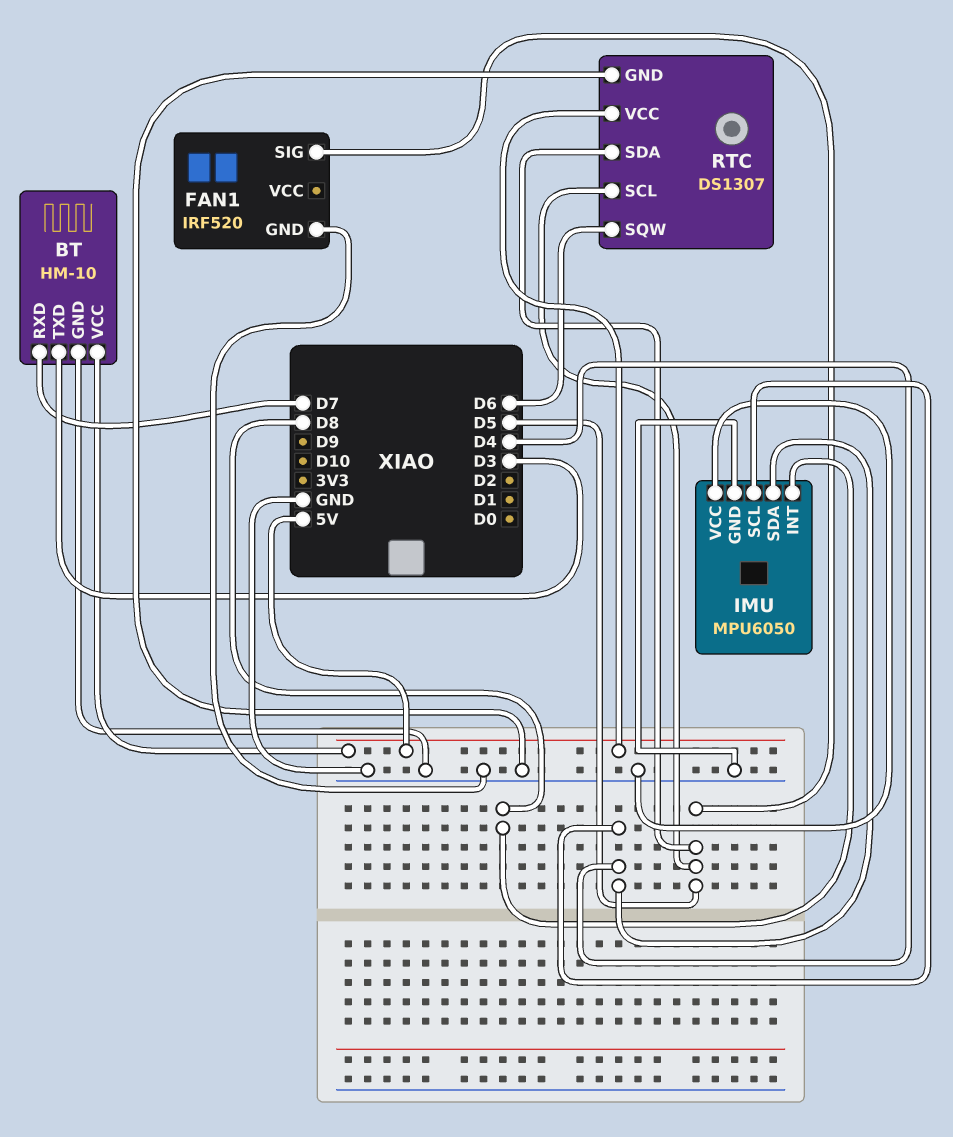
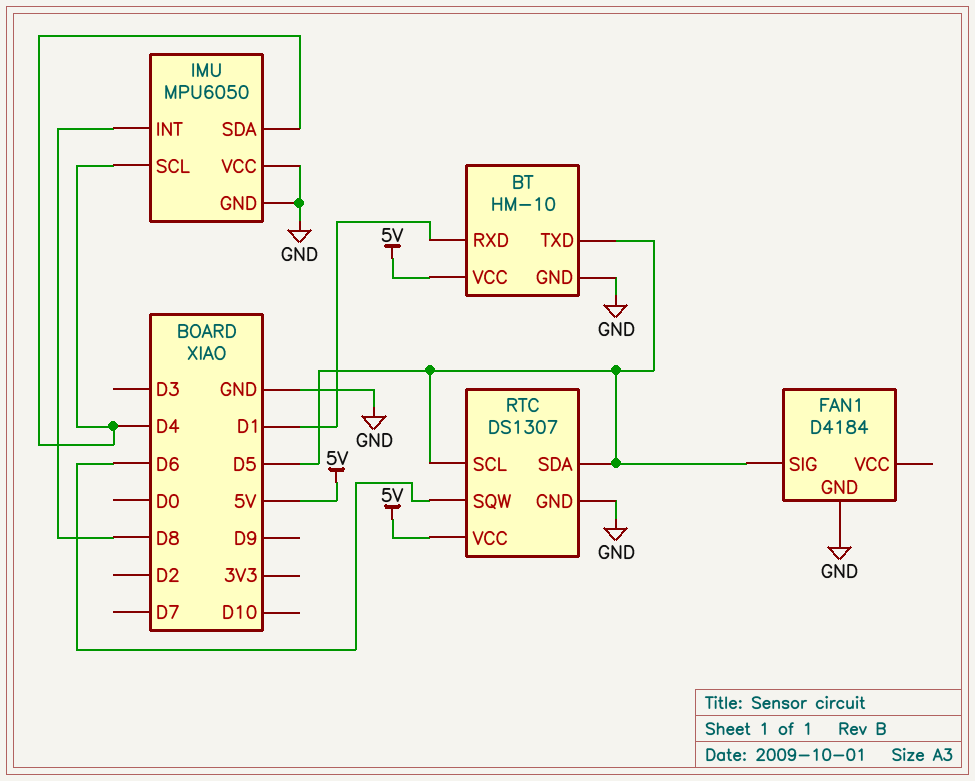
BT pin RXD: D7 -> D1
BT pin TXD: D3 -> D5
FAN1: IRF520 -> D4184

